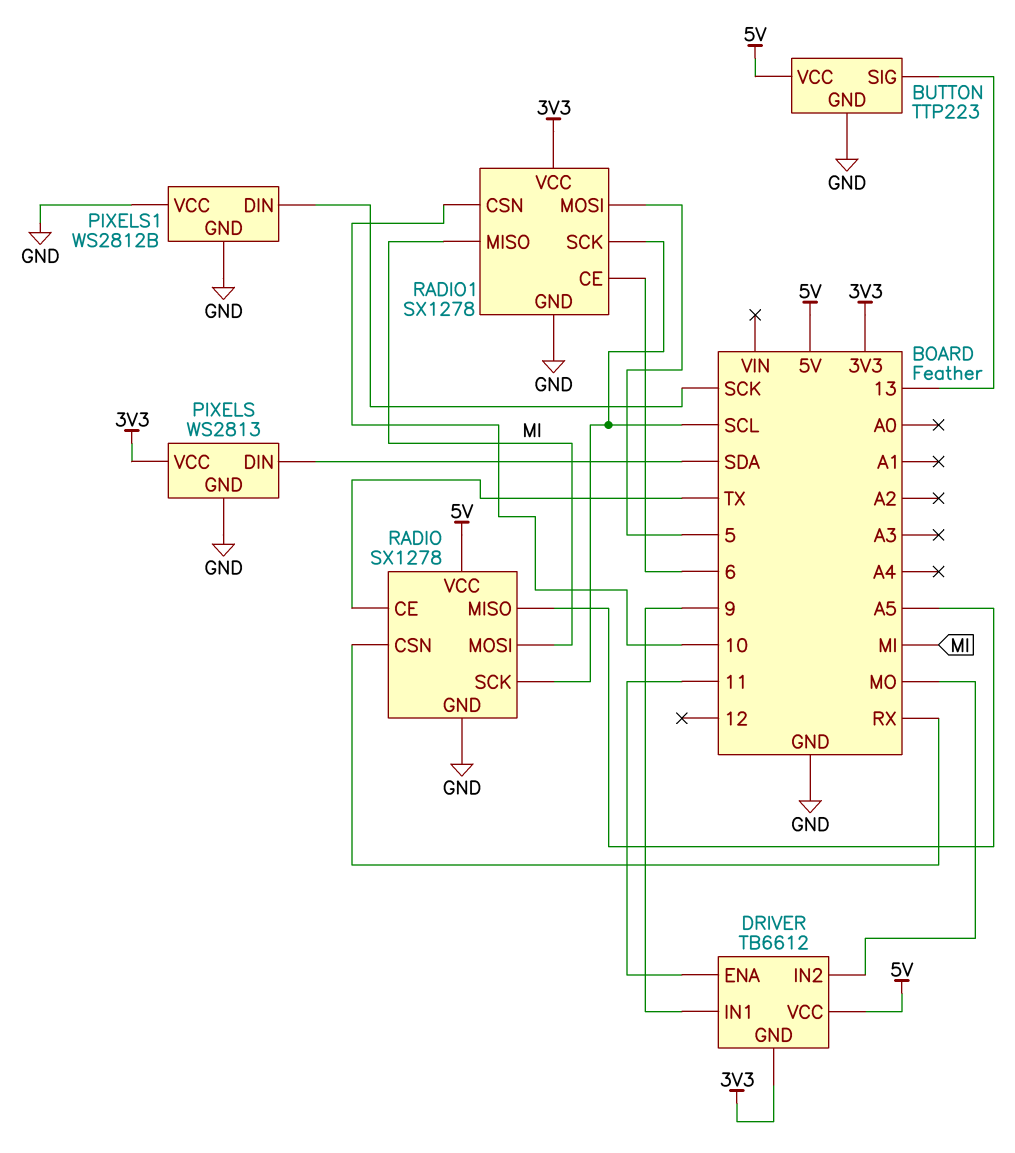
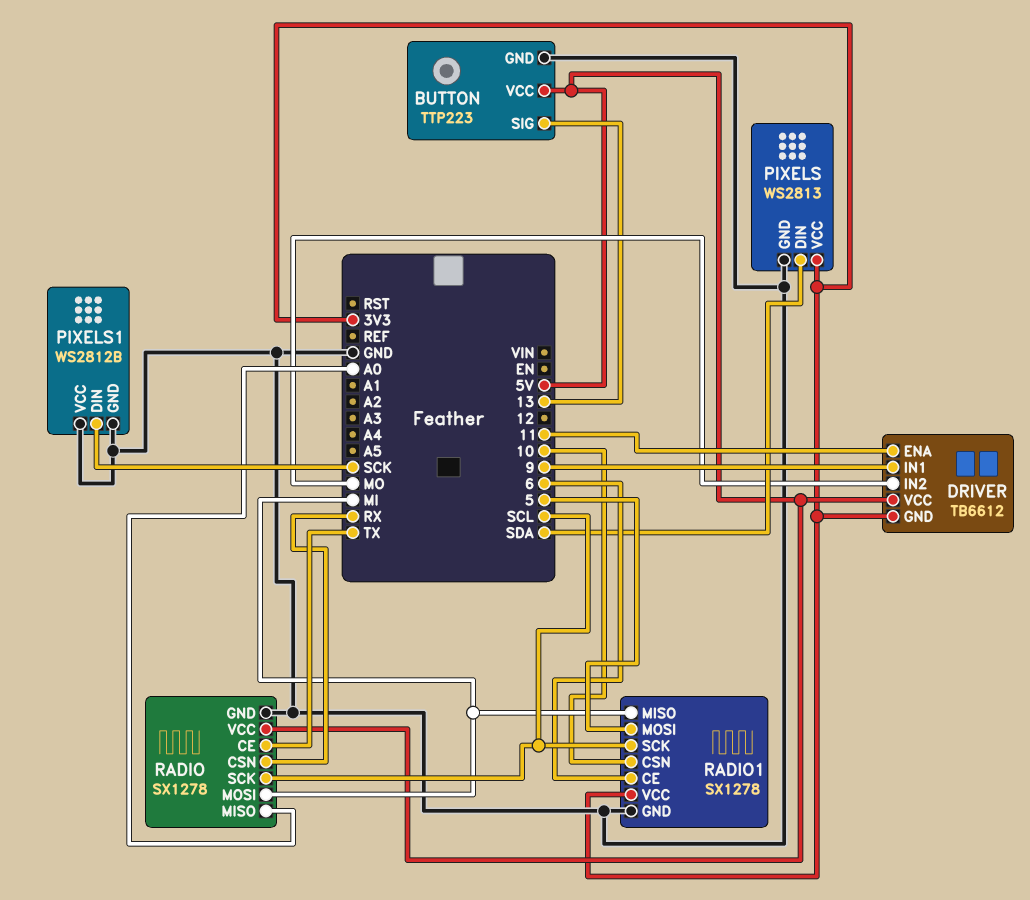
RADIO pin MISO: A5 -> A0

